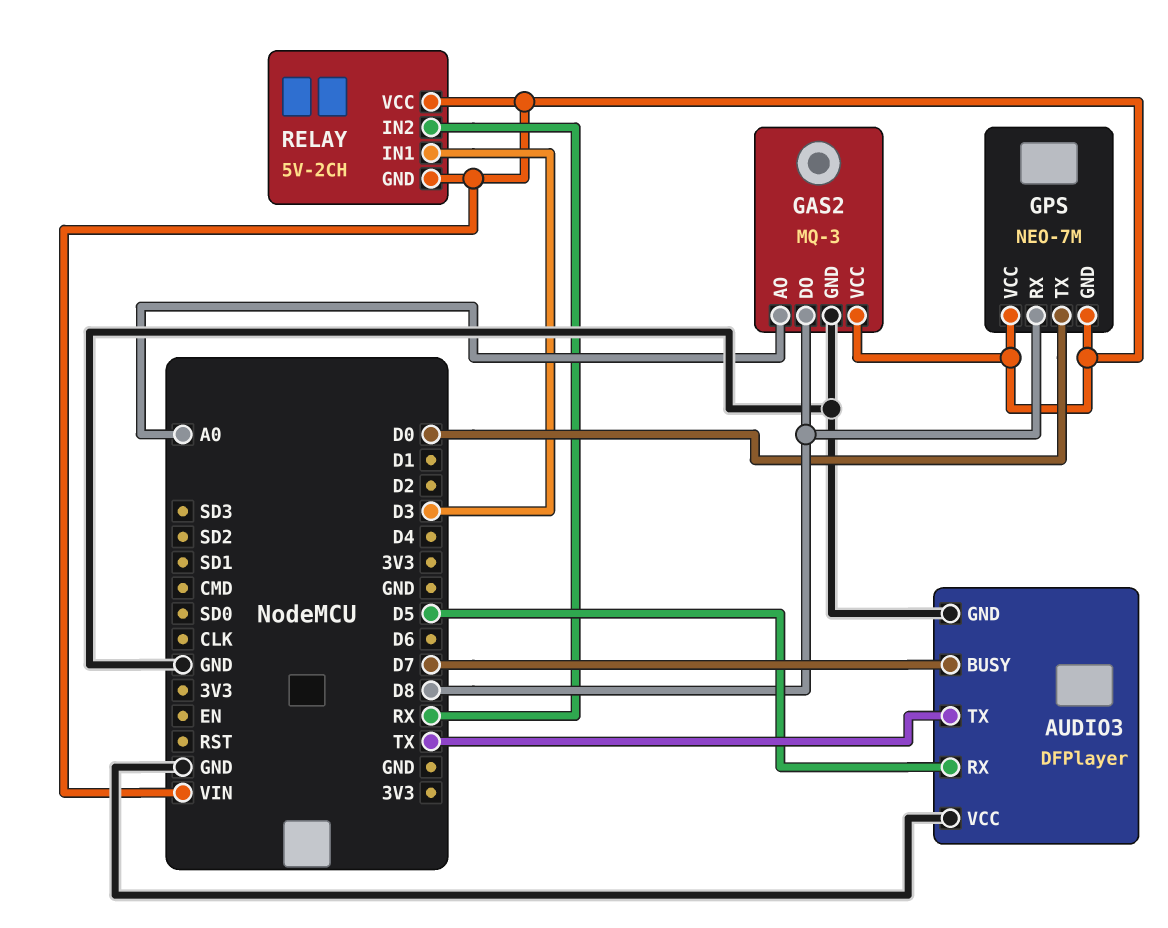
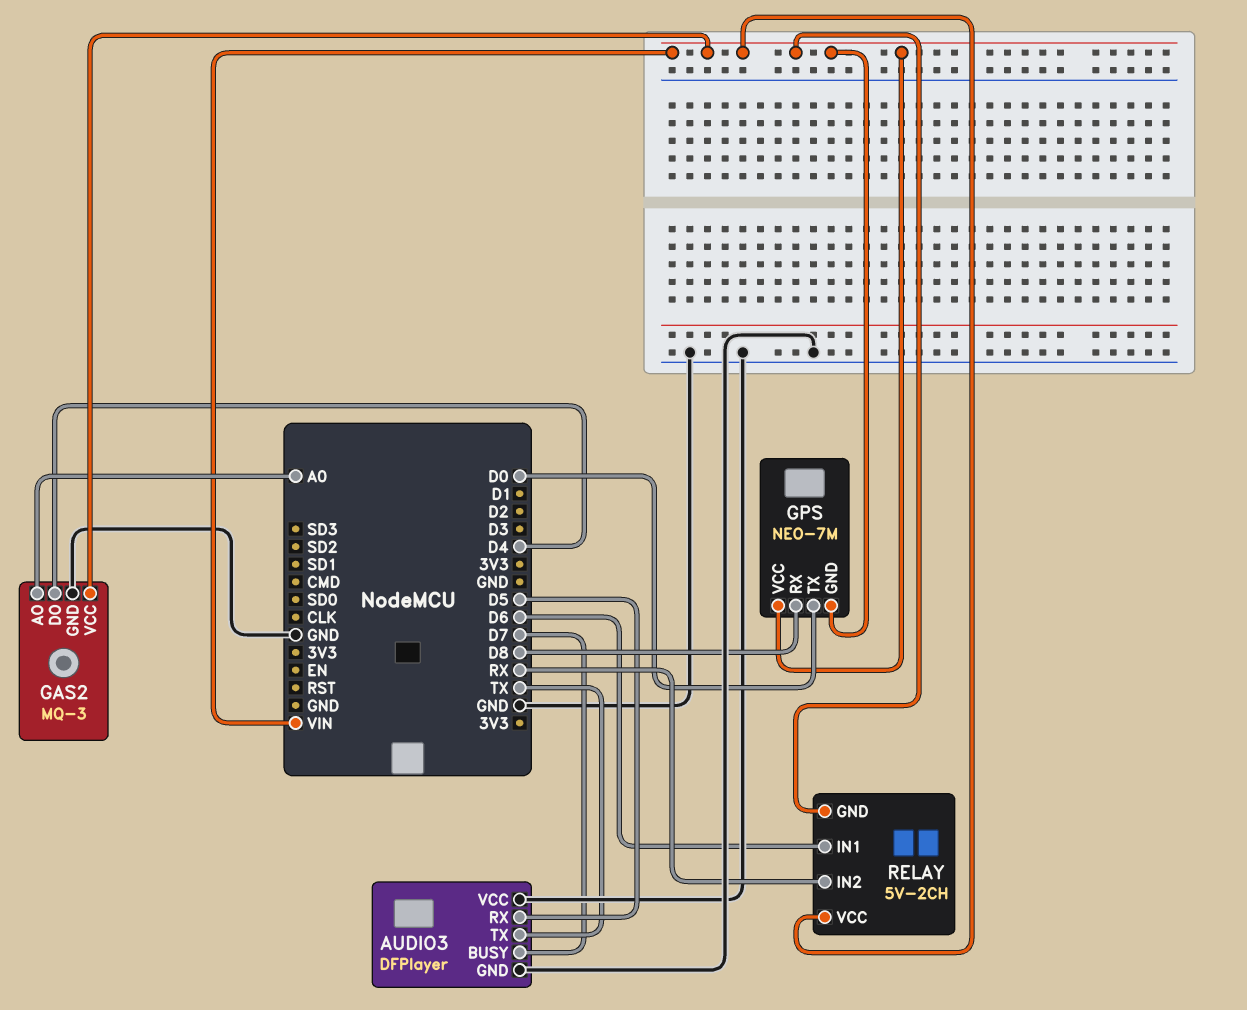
GAS2 pin DO: D8 -> D4
RELAY pin IN1: D3 -> D6

